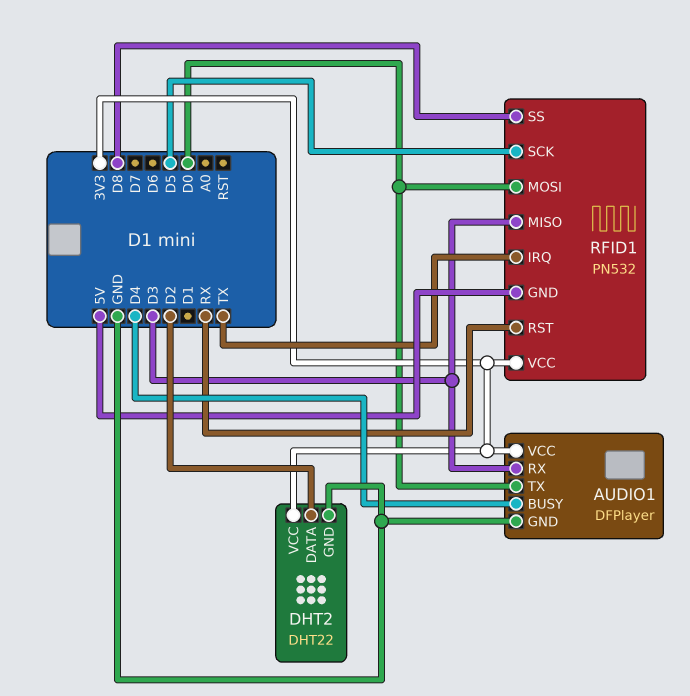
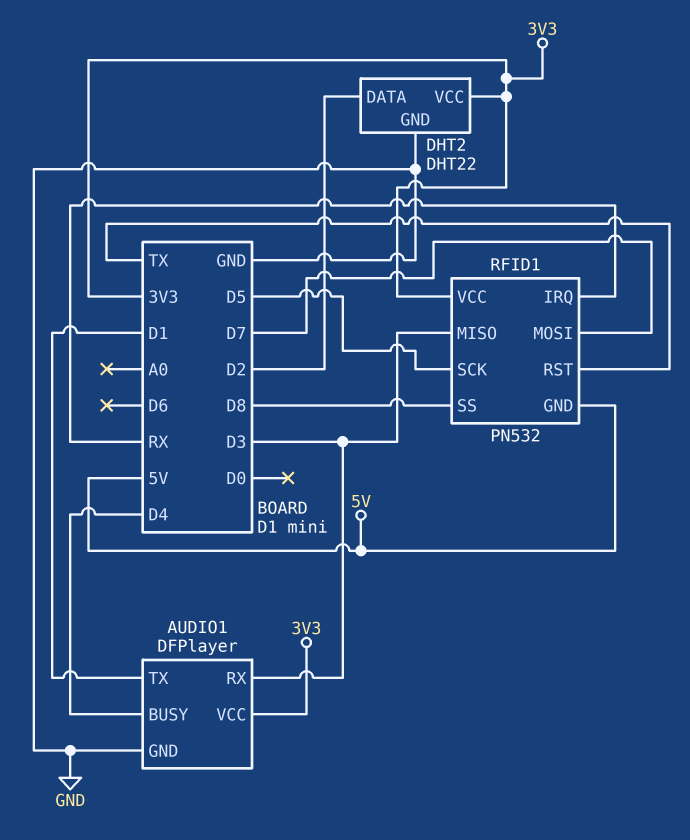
AUDIO1 pin TX: D0 -> D1
RFID1 pin IRQ: TX -> RX
RFID1 pin MOSI: D0 -> D7
RFID1 pin RST: RX -> TX

